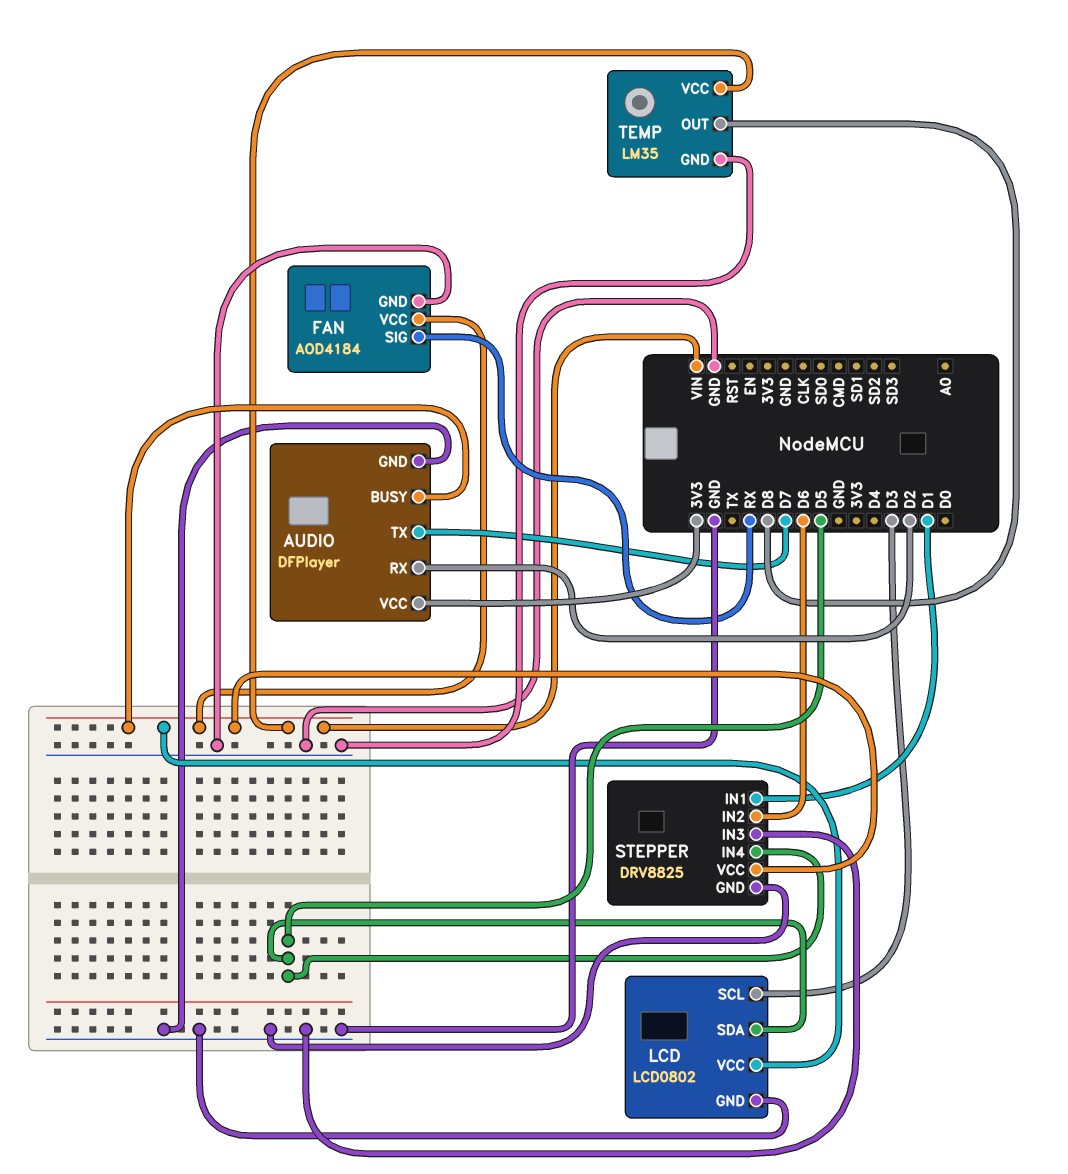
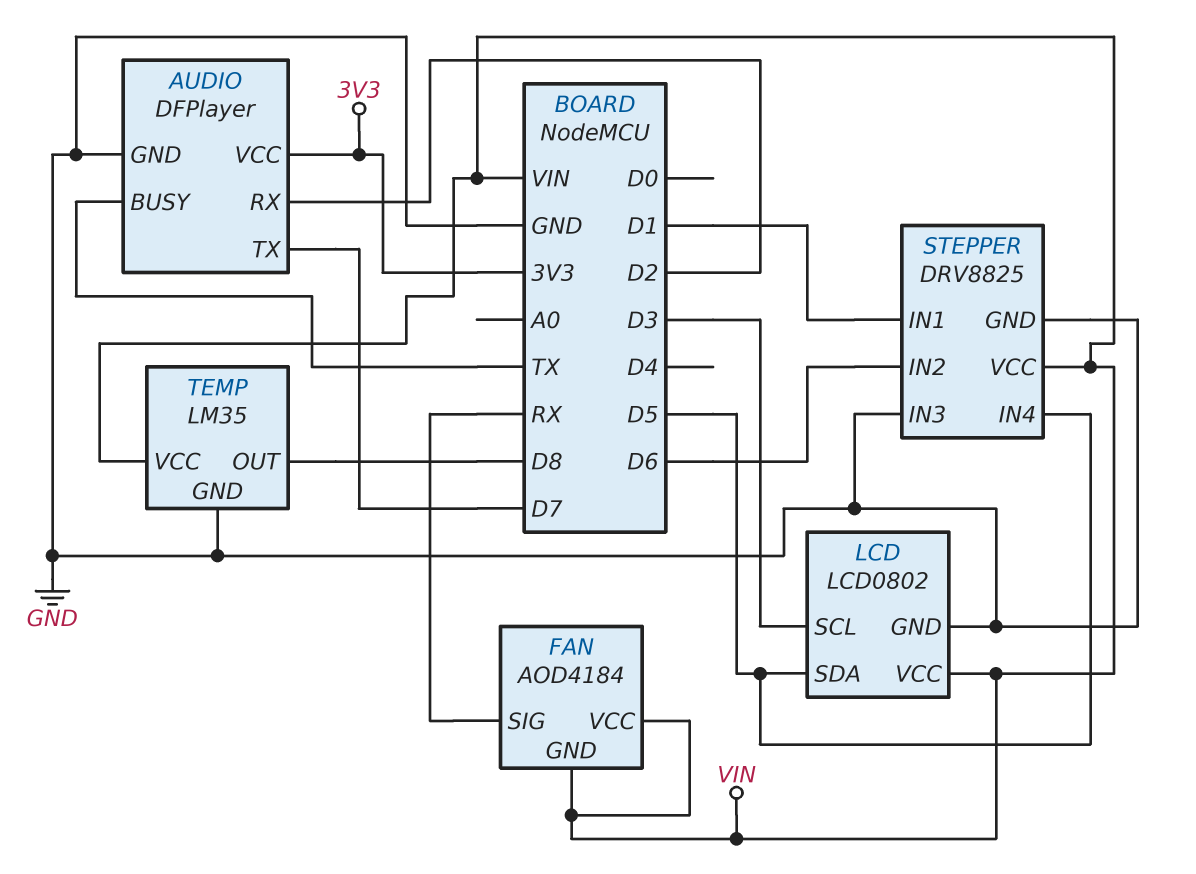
AUDIO pin BUSY: VIN -> TX
FAN pin GND: GND -> VIN

